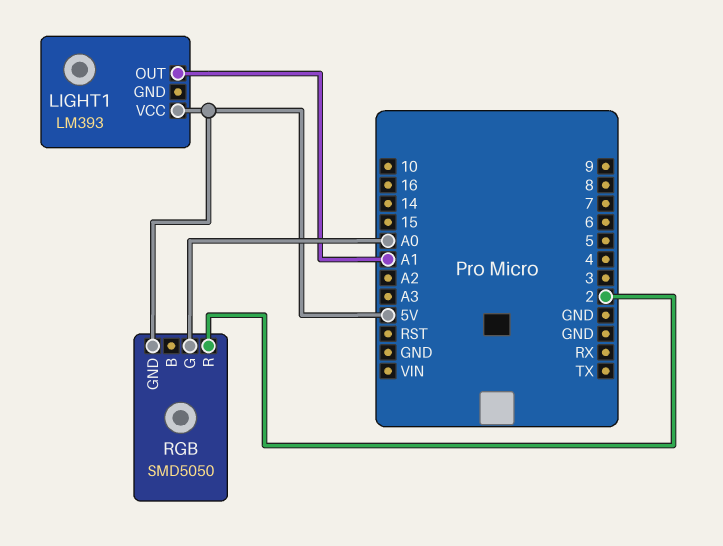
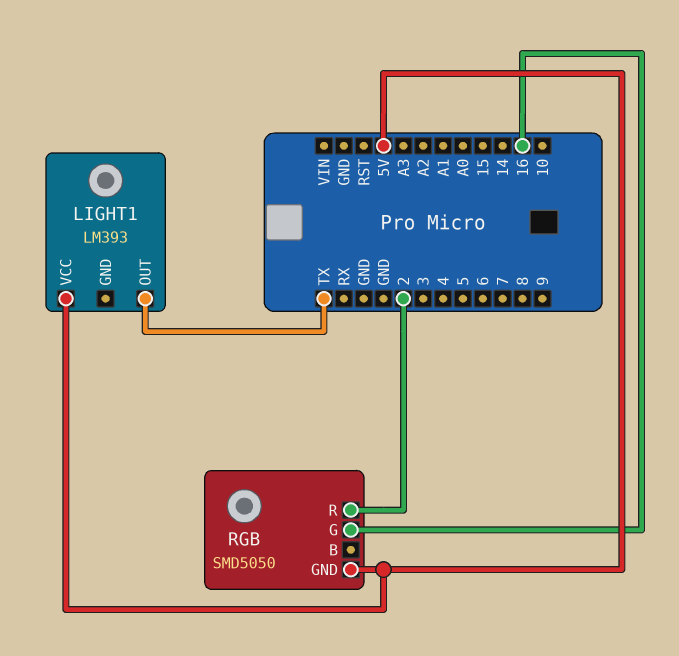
LIGHT1 pin OUT: A1 -> TX
RGB pin G: A0 -> 16

